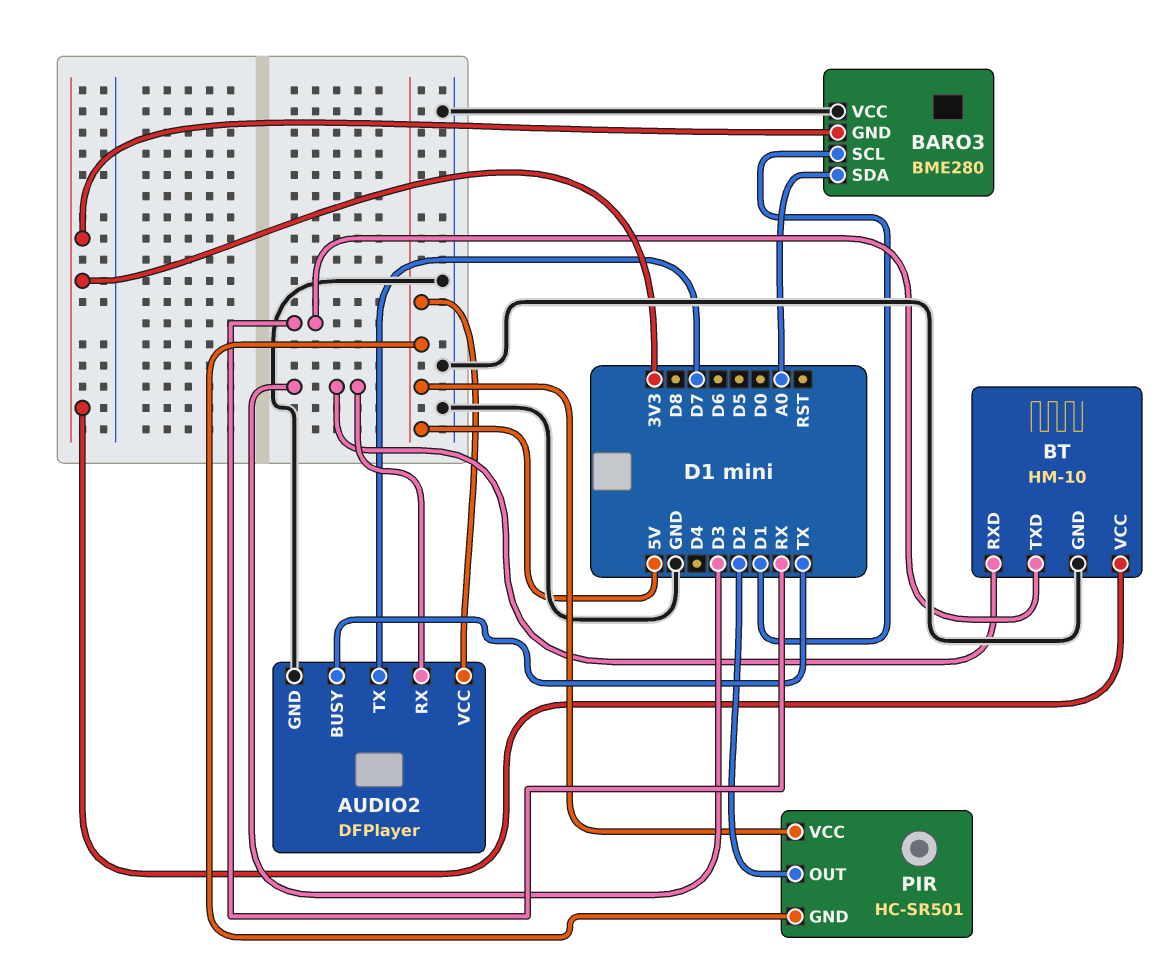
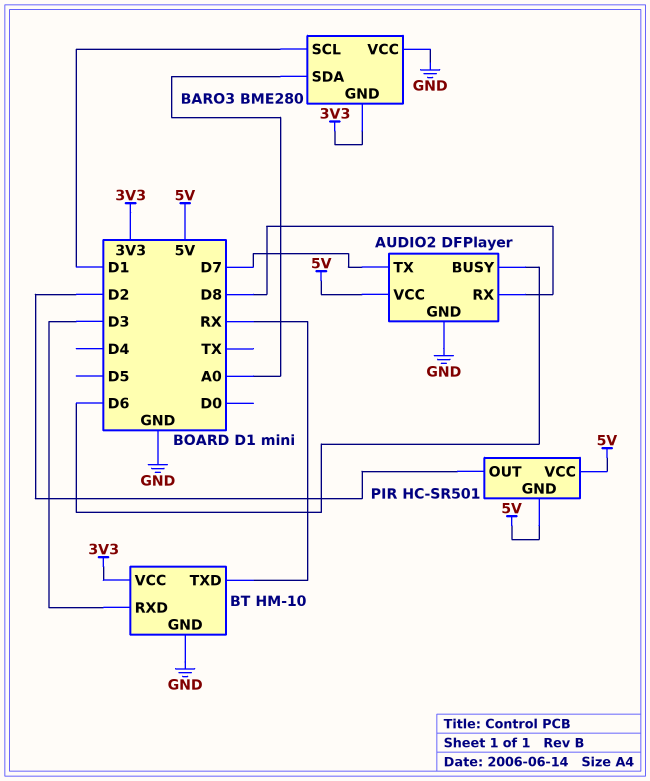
AUDIO2 pin BUSY: TX -> D6
AUDIO2 pin RX: D3 -> D8

